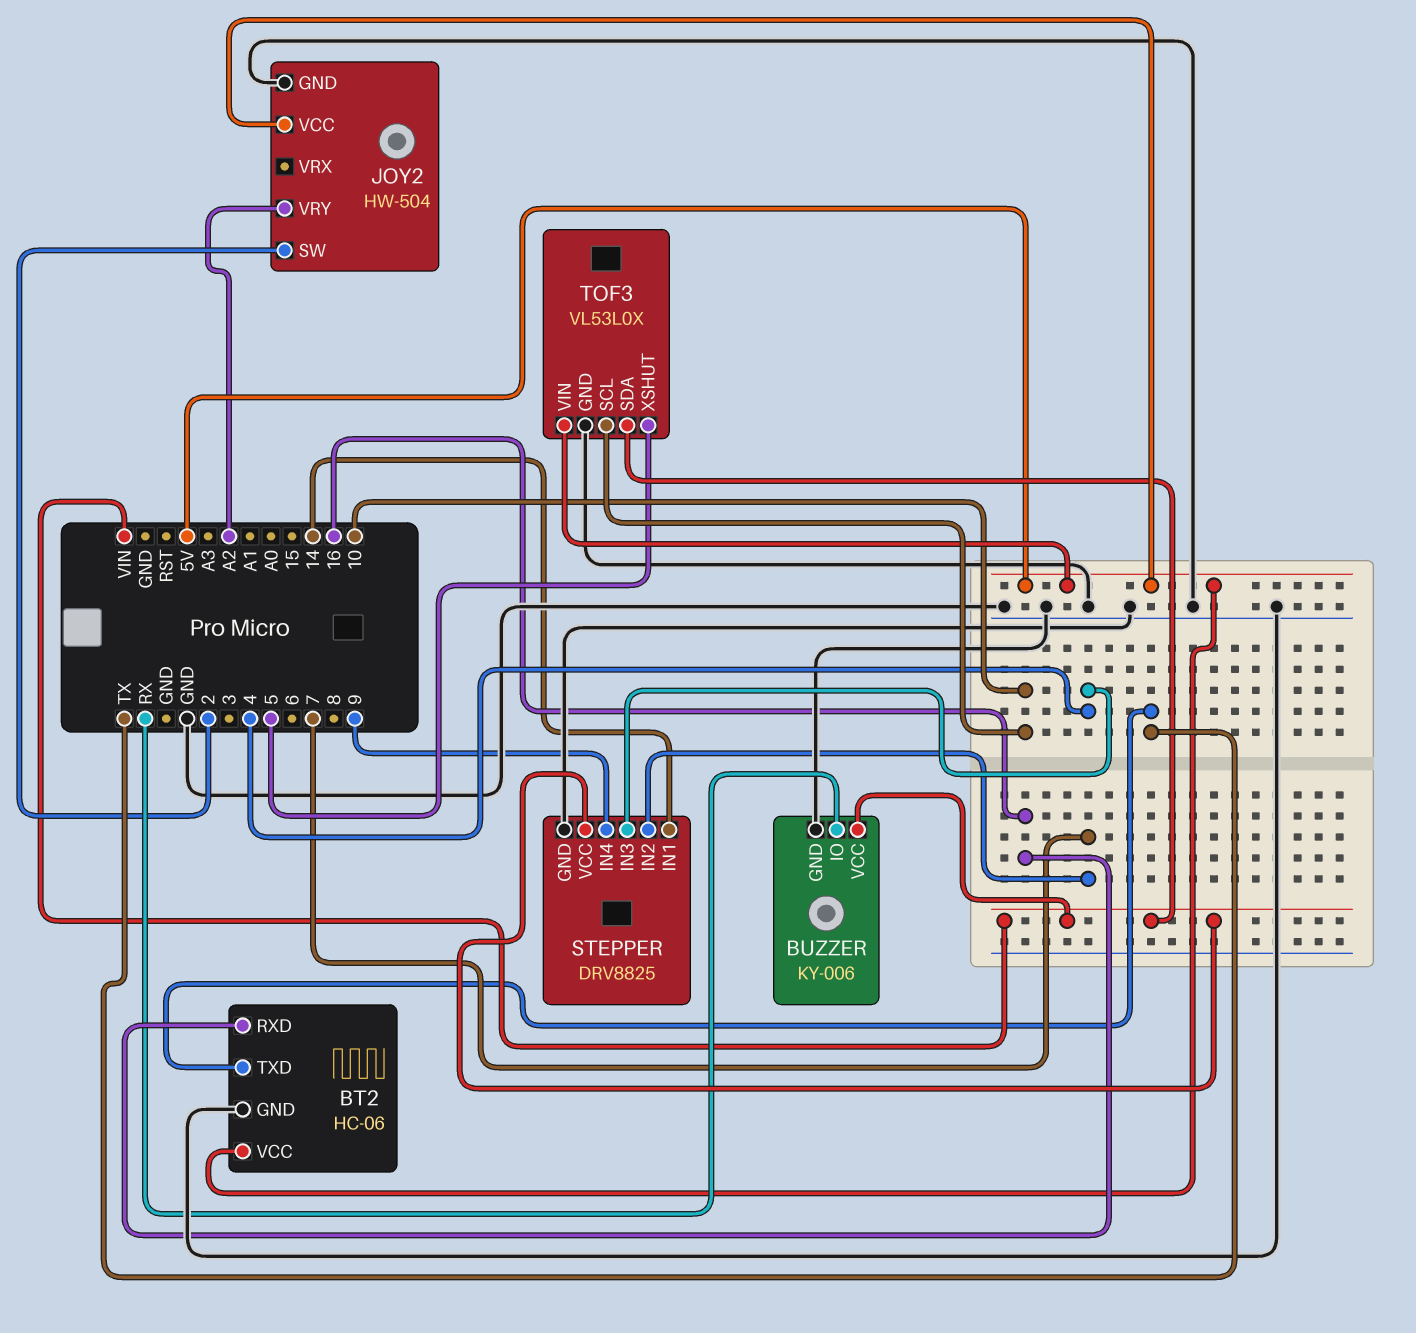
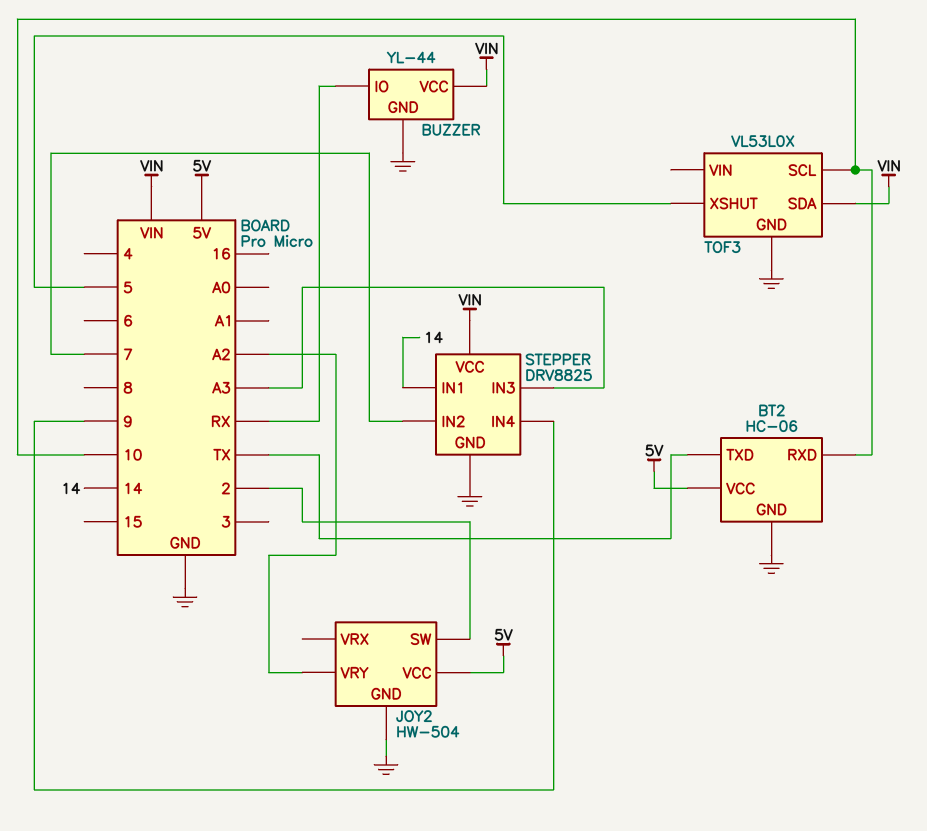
BT2 pin RXD: 16 -> 10
BUZZER: KY-006 -> YL-44
STEPPER pin IN3: 4 -> A3
TOF3 pin VIN: 5V -> none

